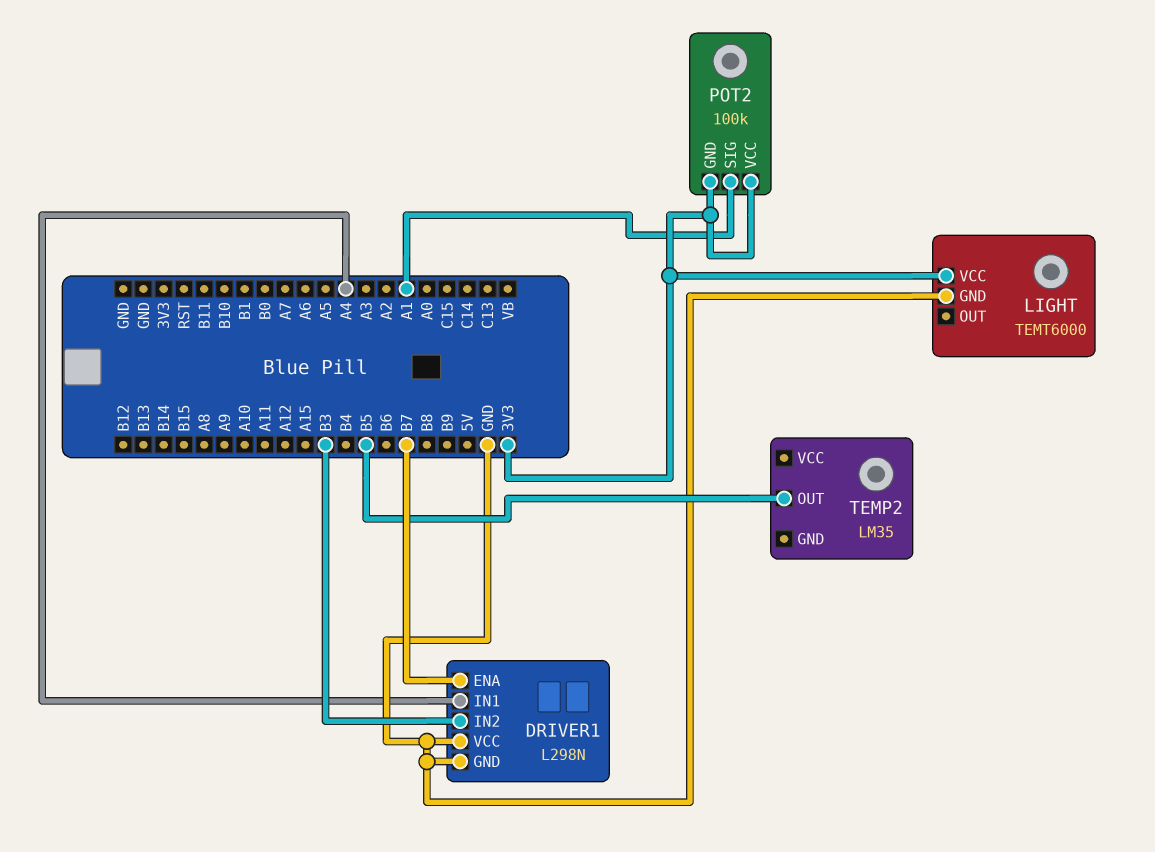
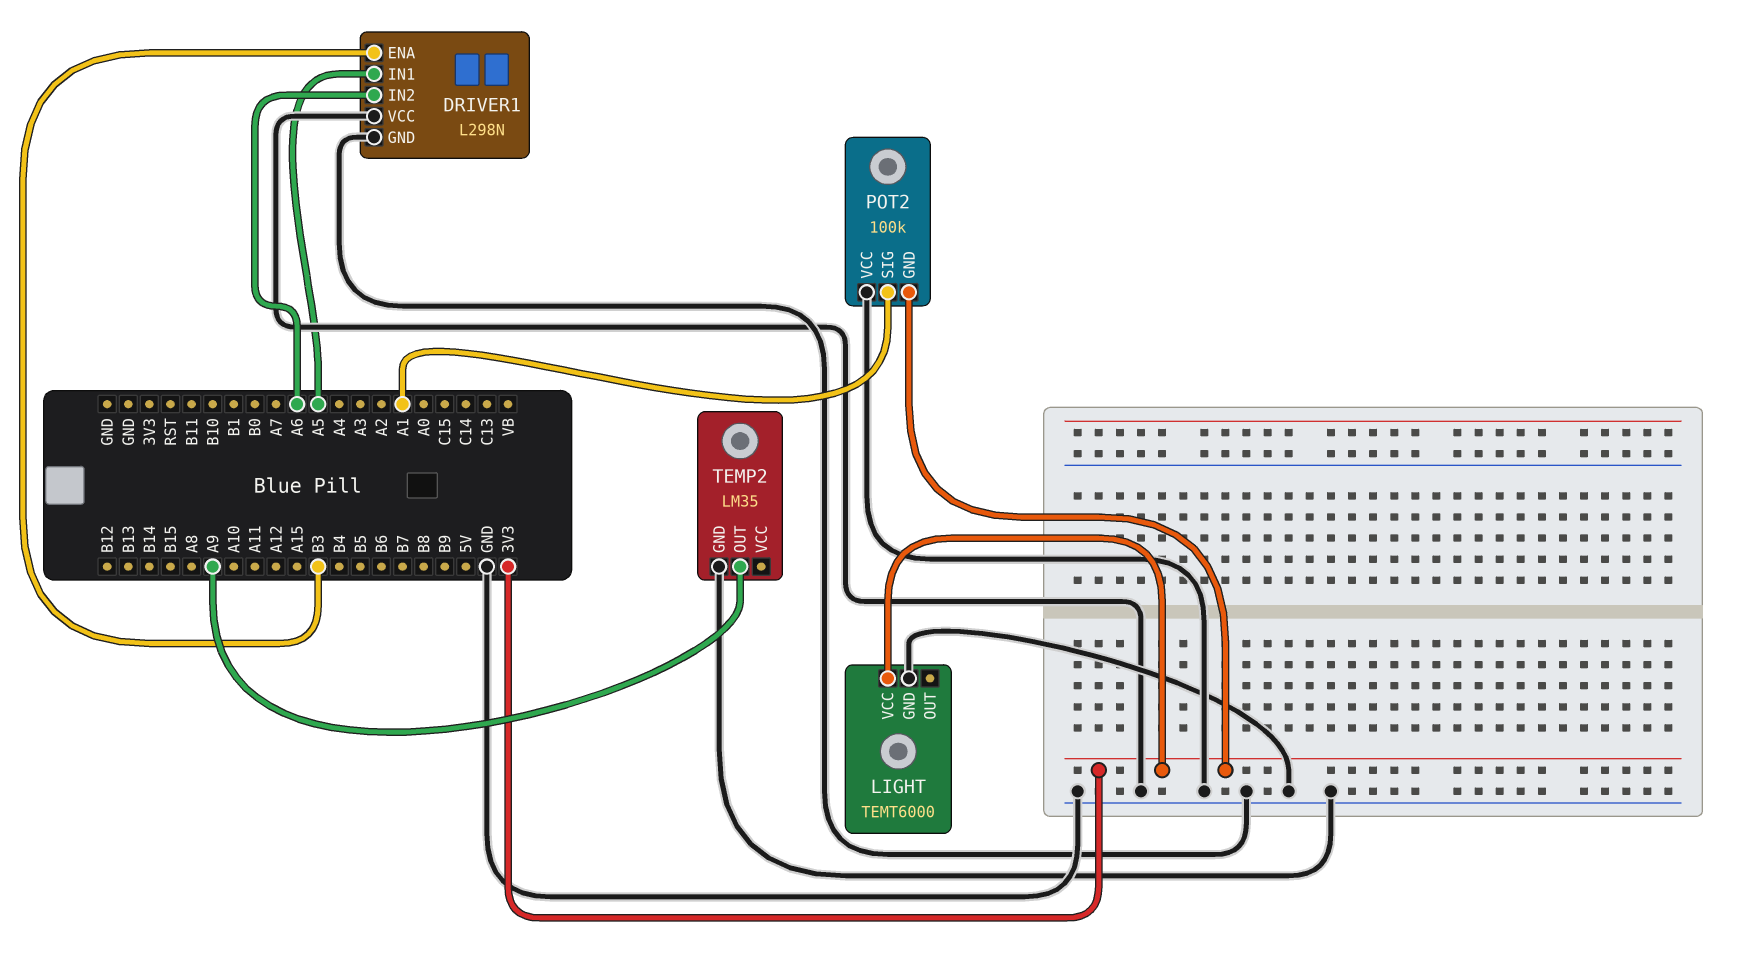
DRIVER1 pin ENA: B7 -> B3
DRIVER1 pin IN1: A4 -> A5
DRIVER1 pin IN2: B3 -> A6
POT2 pin VCC: 3V3 -> GND
TEMP2 pin GND: none -> GND
TEMP2 pin OUT: B5 -> A9

